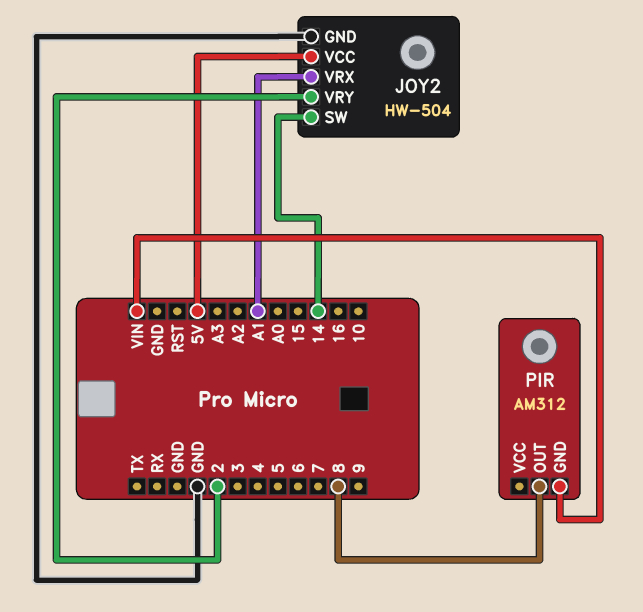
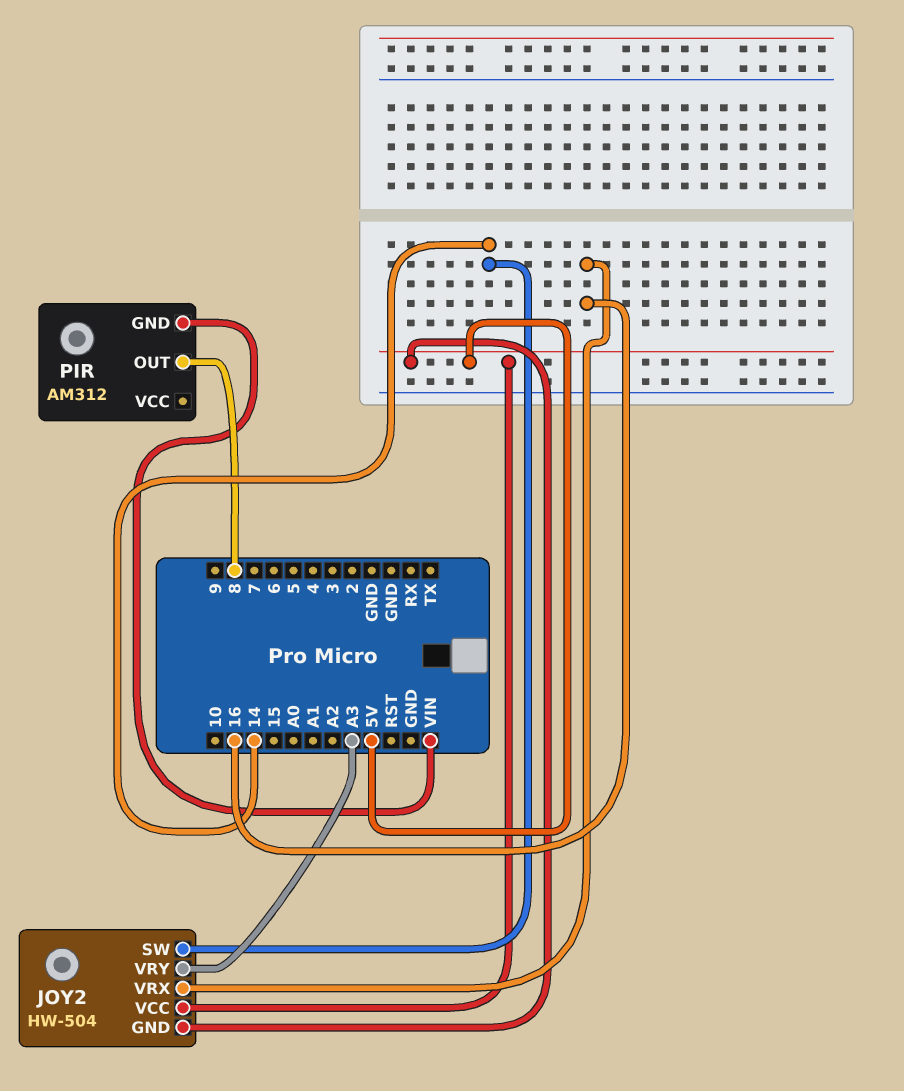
JOY2 pin GND: GND -> 5V
JOY2 pin VRX: A1 -> 16
JOY2 pin VRY: 2 -> A3

